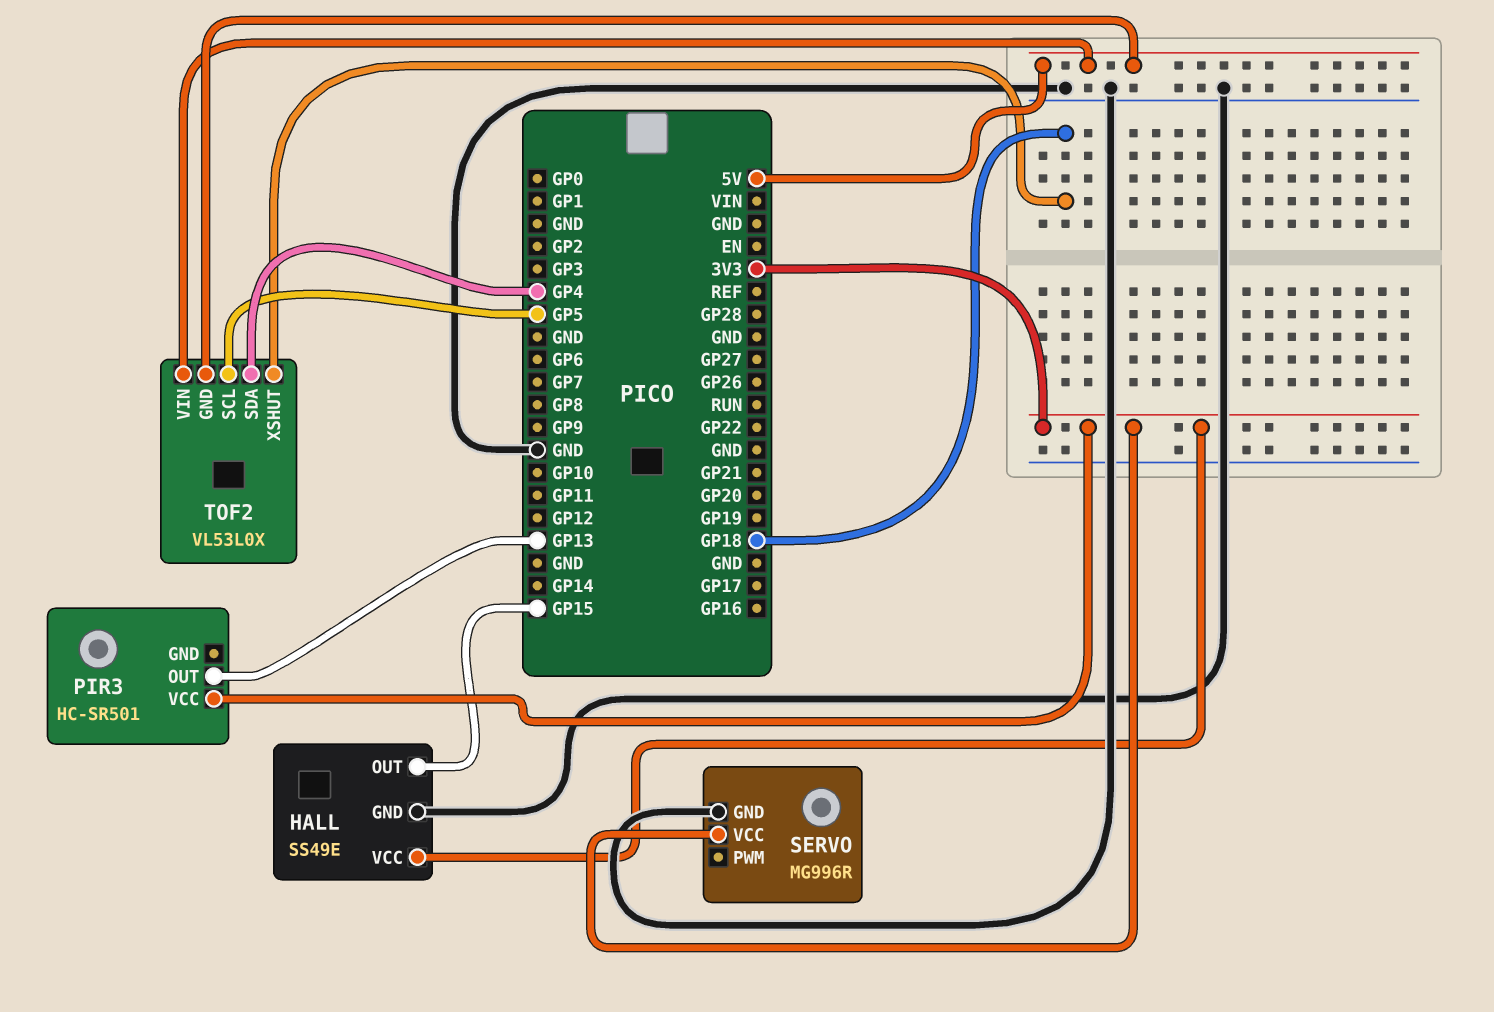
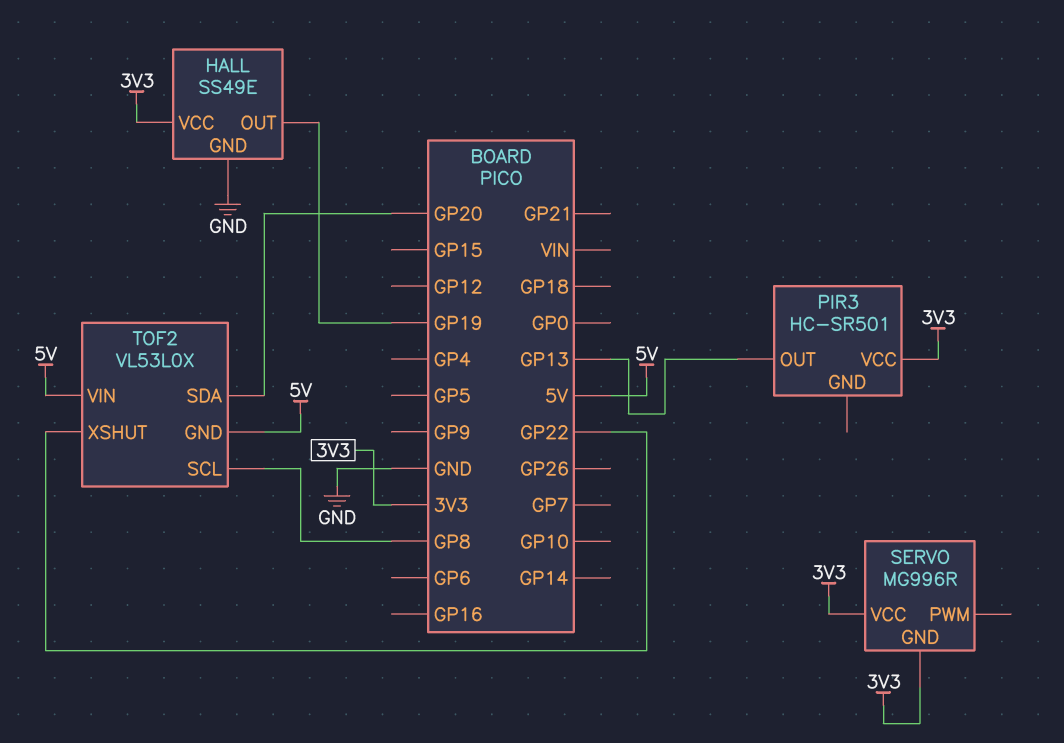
HALL pin OUT: GP15 -> GP19
SERVO pin GND: GND -> 3V3
TOF2 pin SCL: GP5 -> GP8
TOF2 pin SDA: GP4 -> GP20
TOF2 pin XSHUT: GP18 -> GP22

